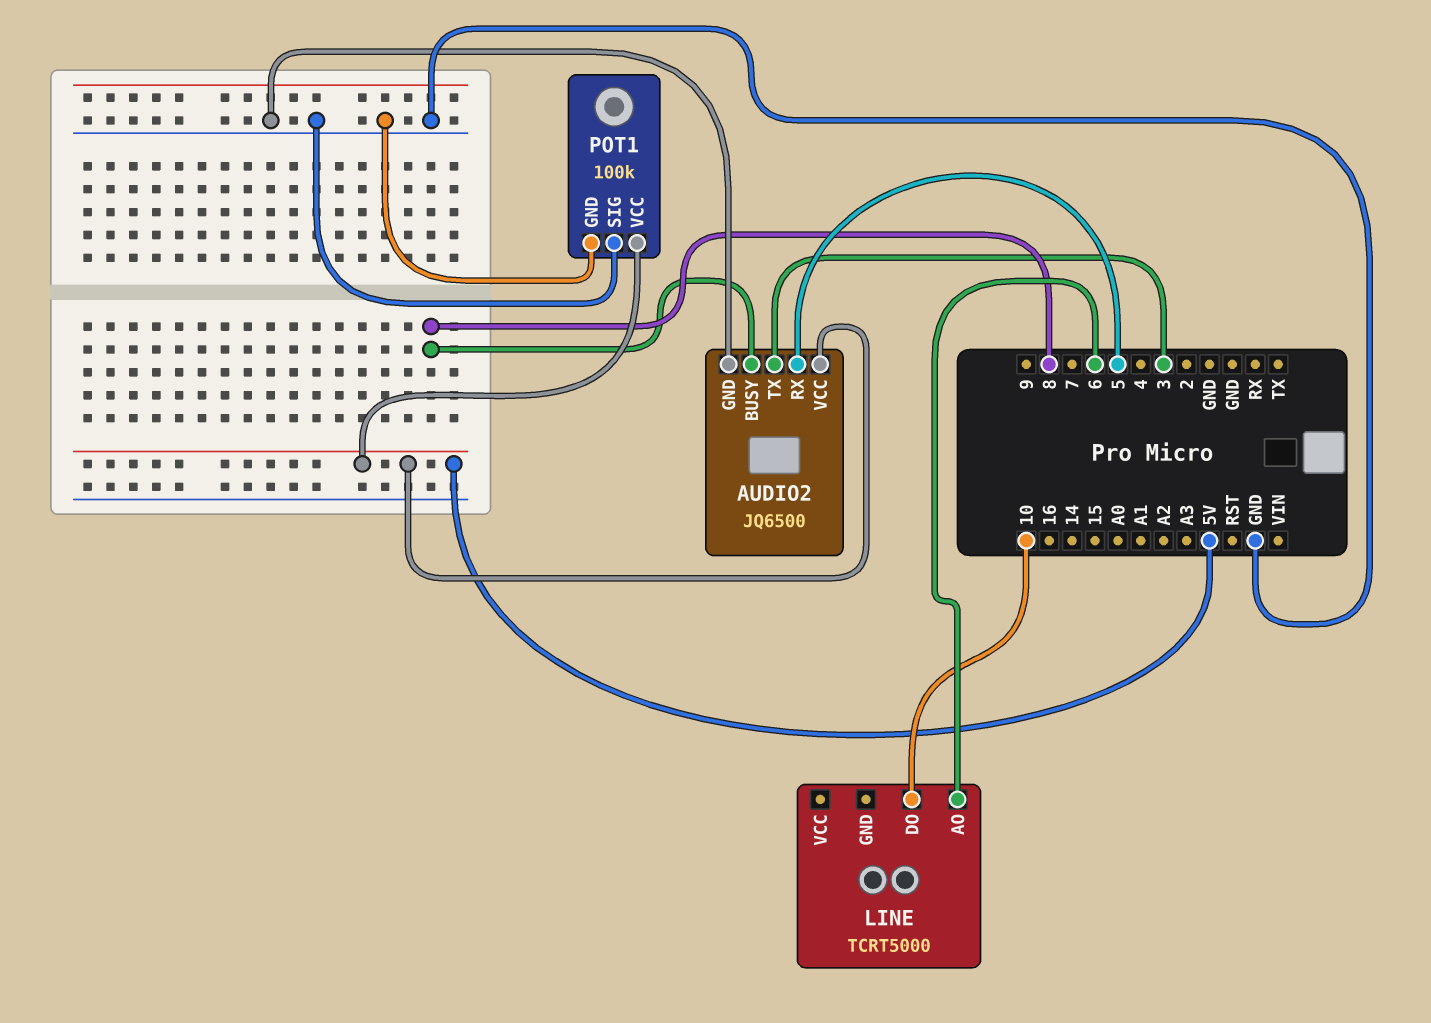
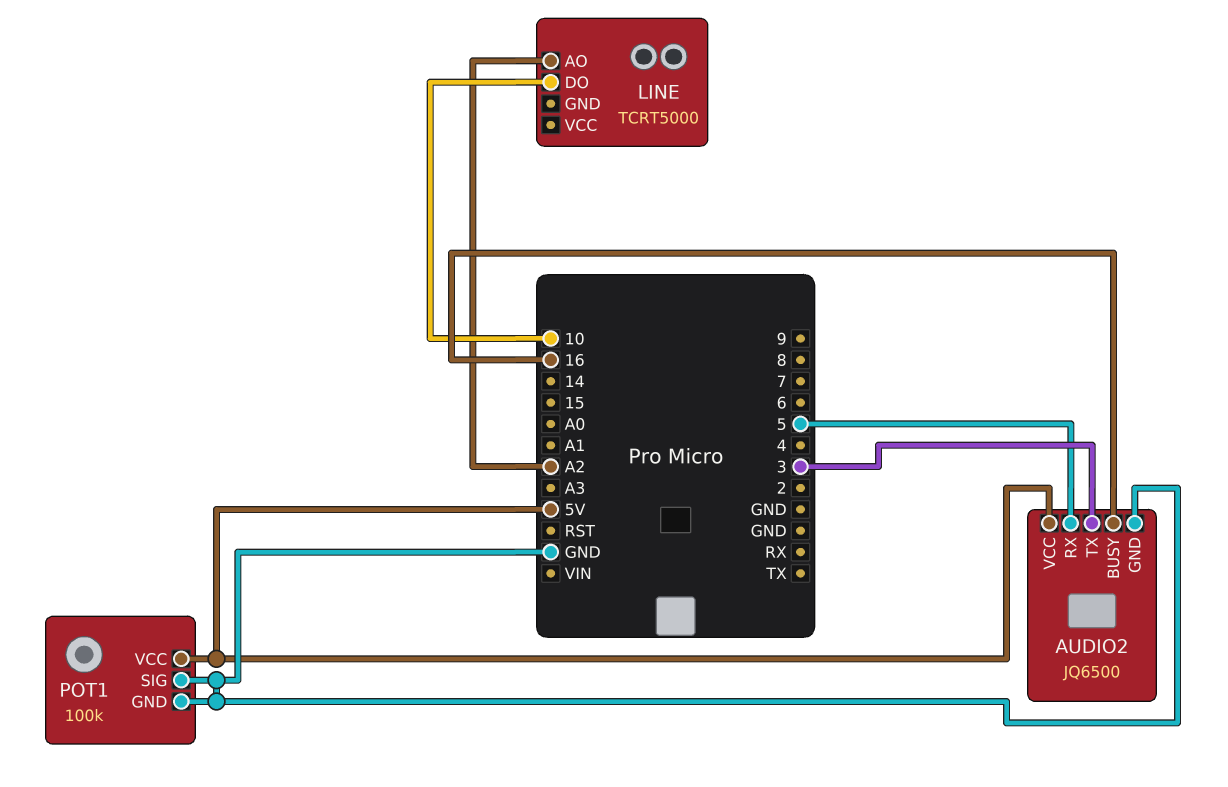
AUDIO2 pin BUSY: 8 -> 16
LINE pin AO: 6 -> A2

